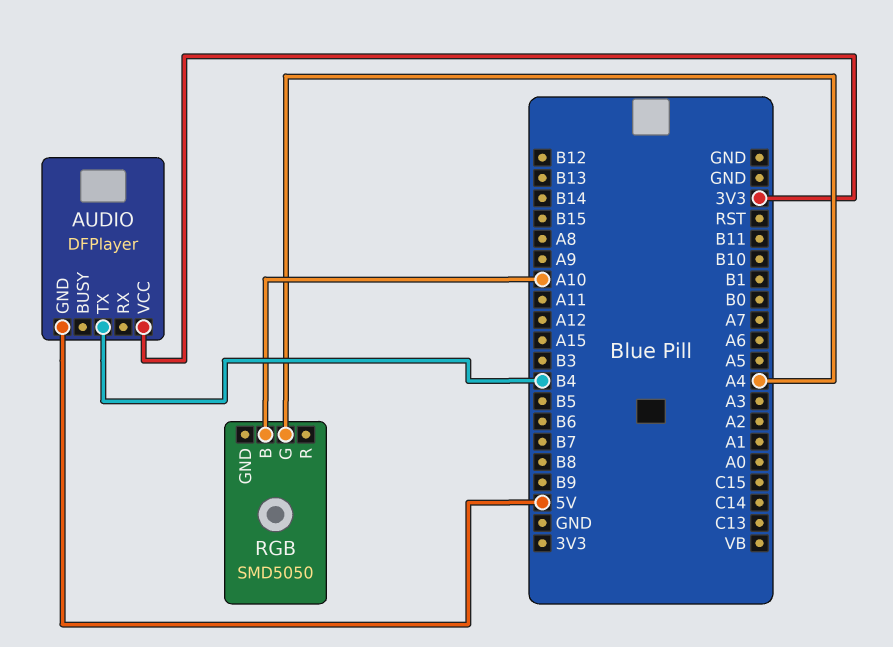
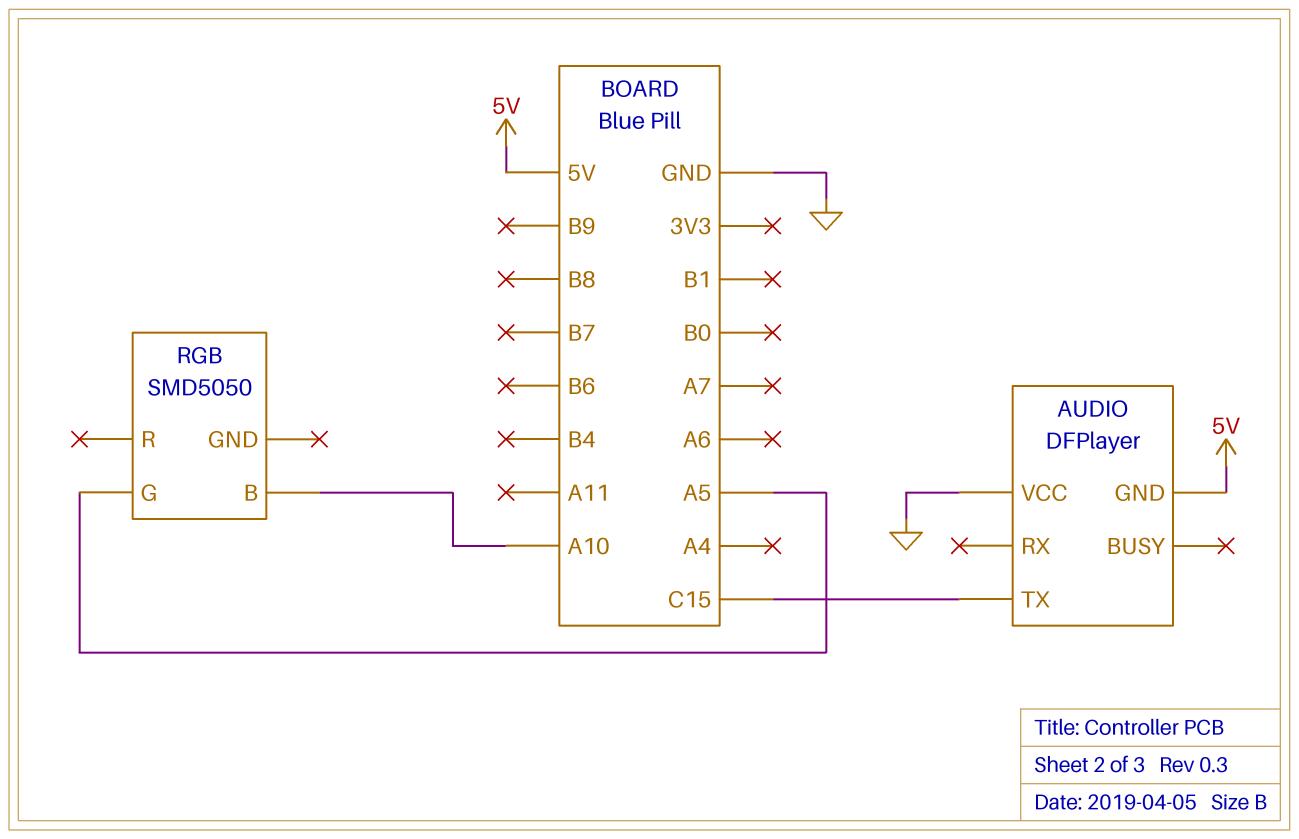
AUDIO pin TX: B4 -> C15
AUDIO pin VCC: 3V3 -> GND
RGB pin G: A4 -> A5

